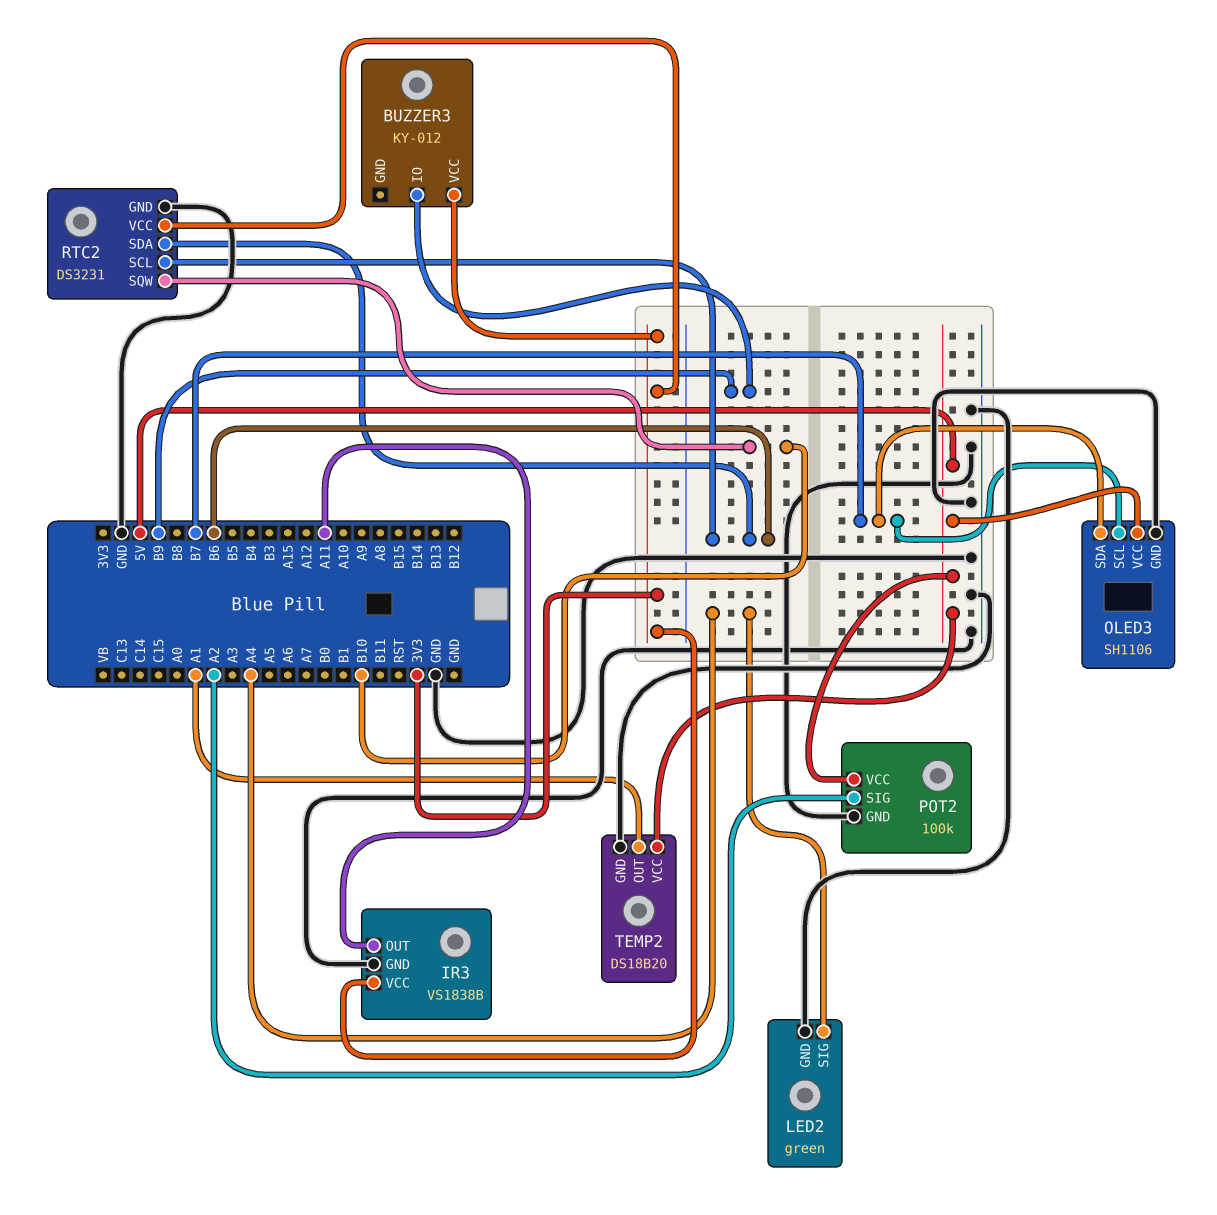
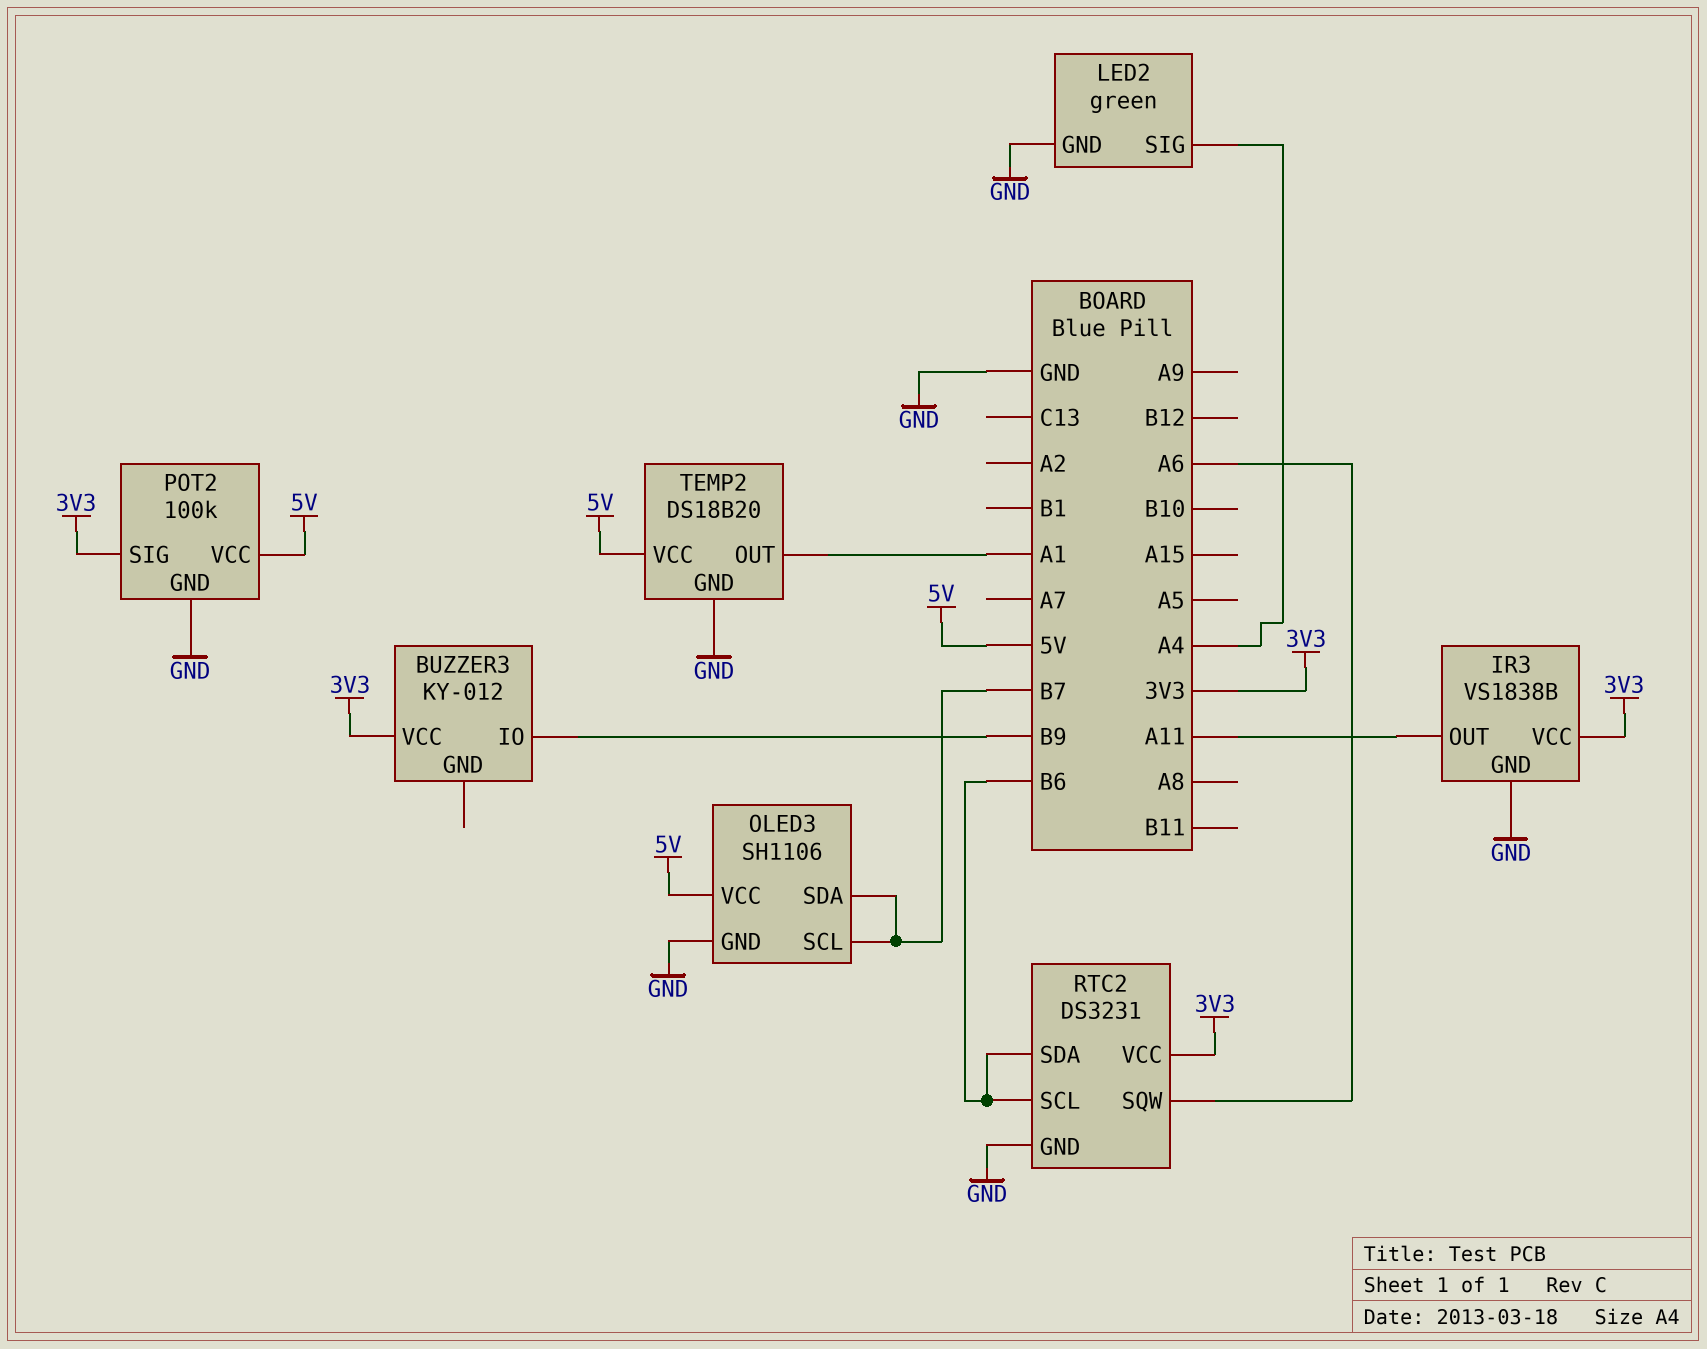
POT2 pin SIG: A2 -> 3V3
RTC2 pin SQW: B10 -> A6

